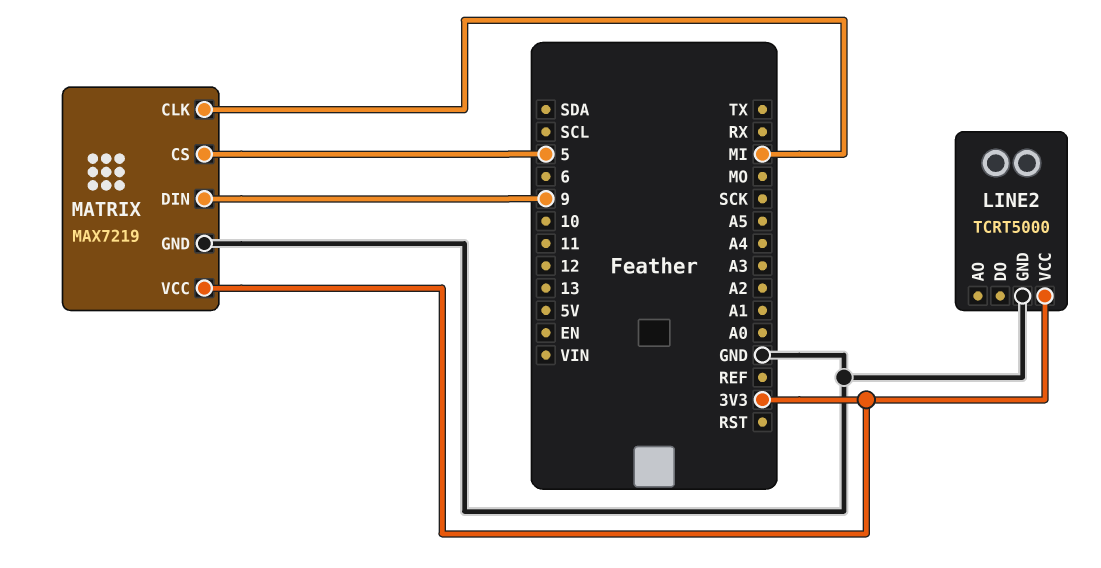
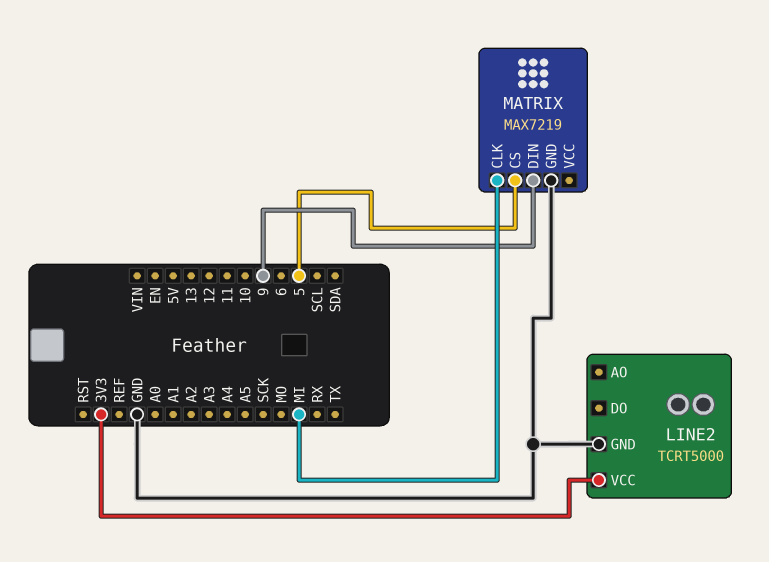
MATRIX pin VCC: 3V3 -> none

